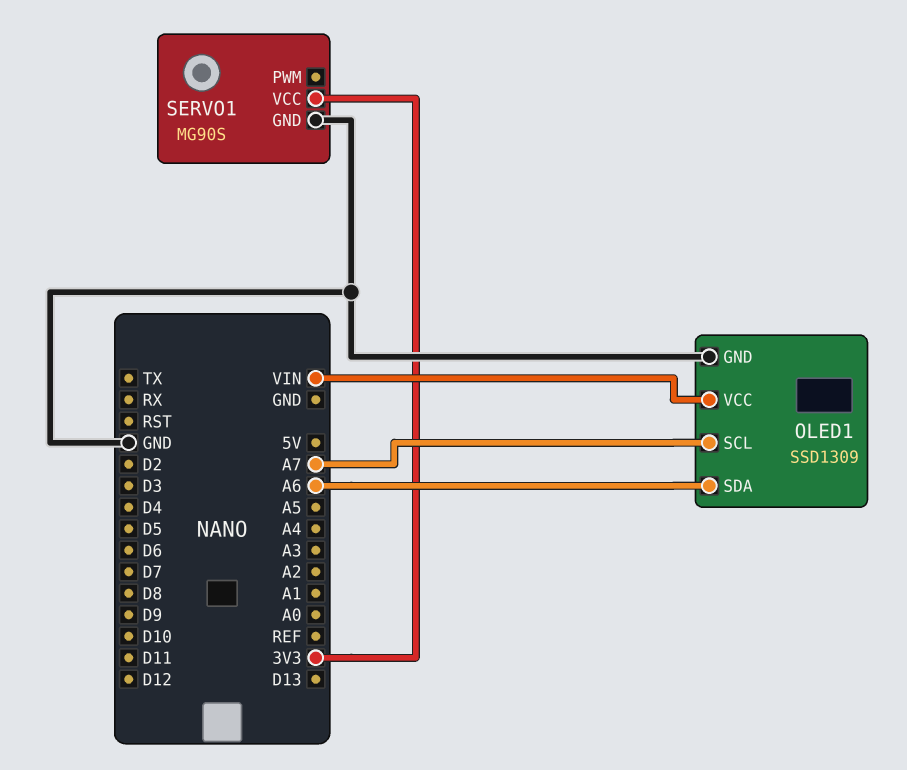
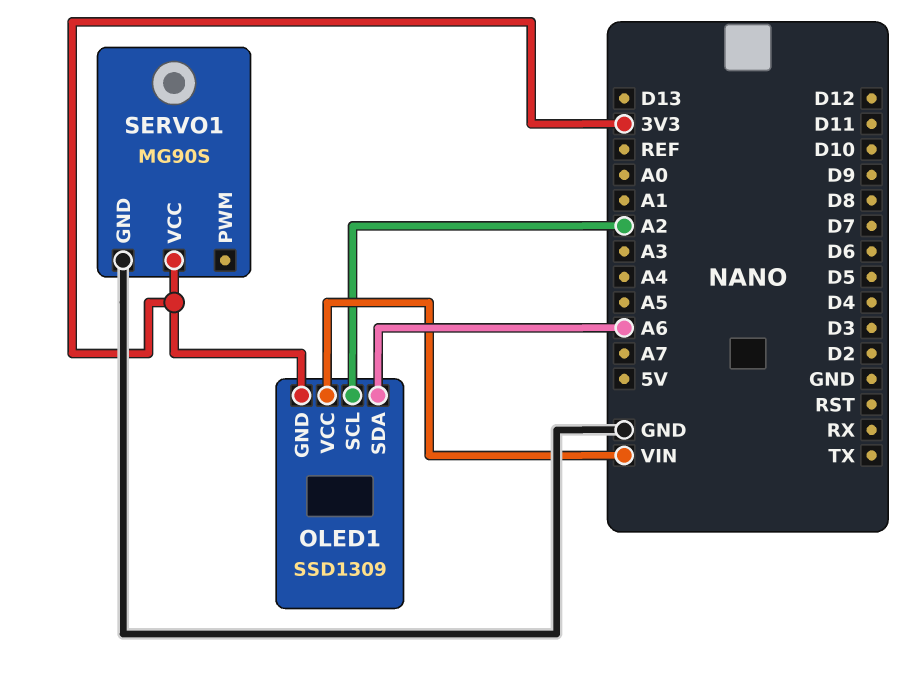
OLED1 pin GND: GND -> 3V3
OLED1 pin SCL: A7 -> A2

